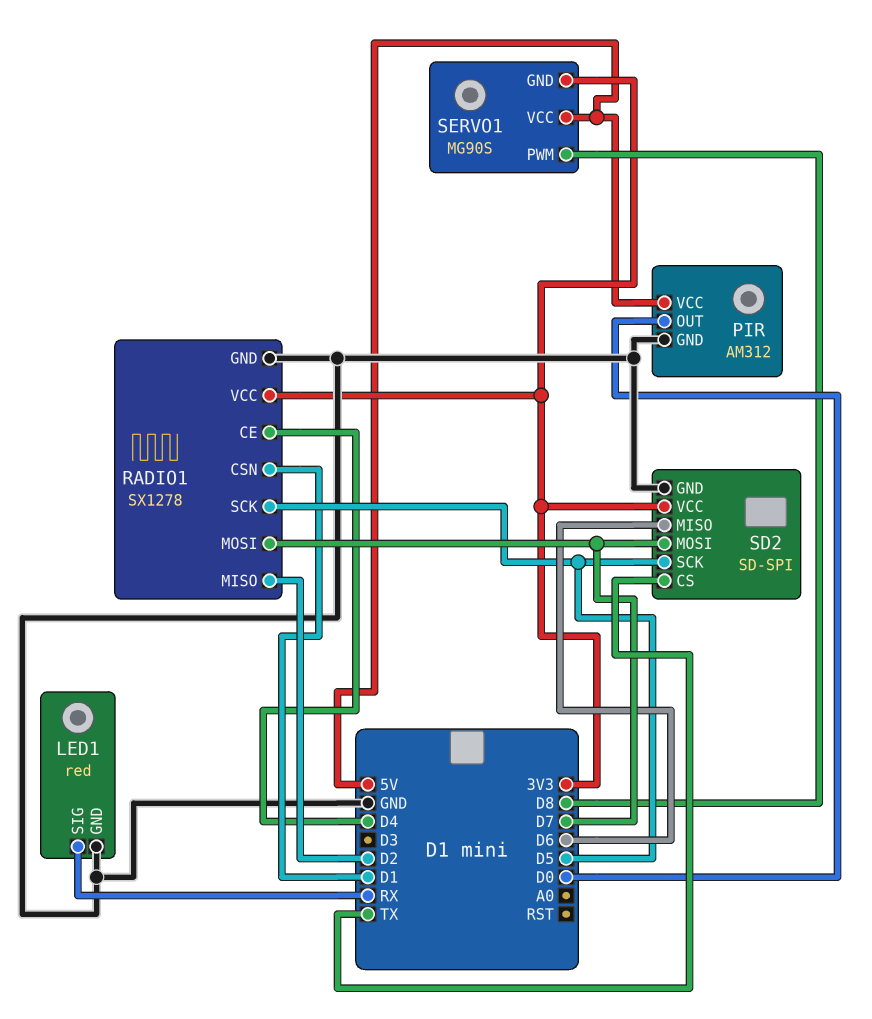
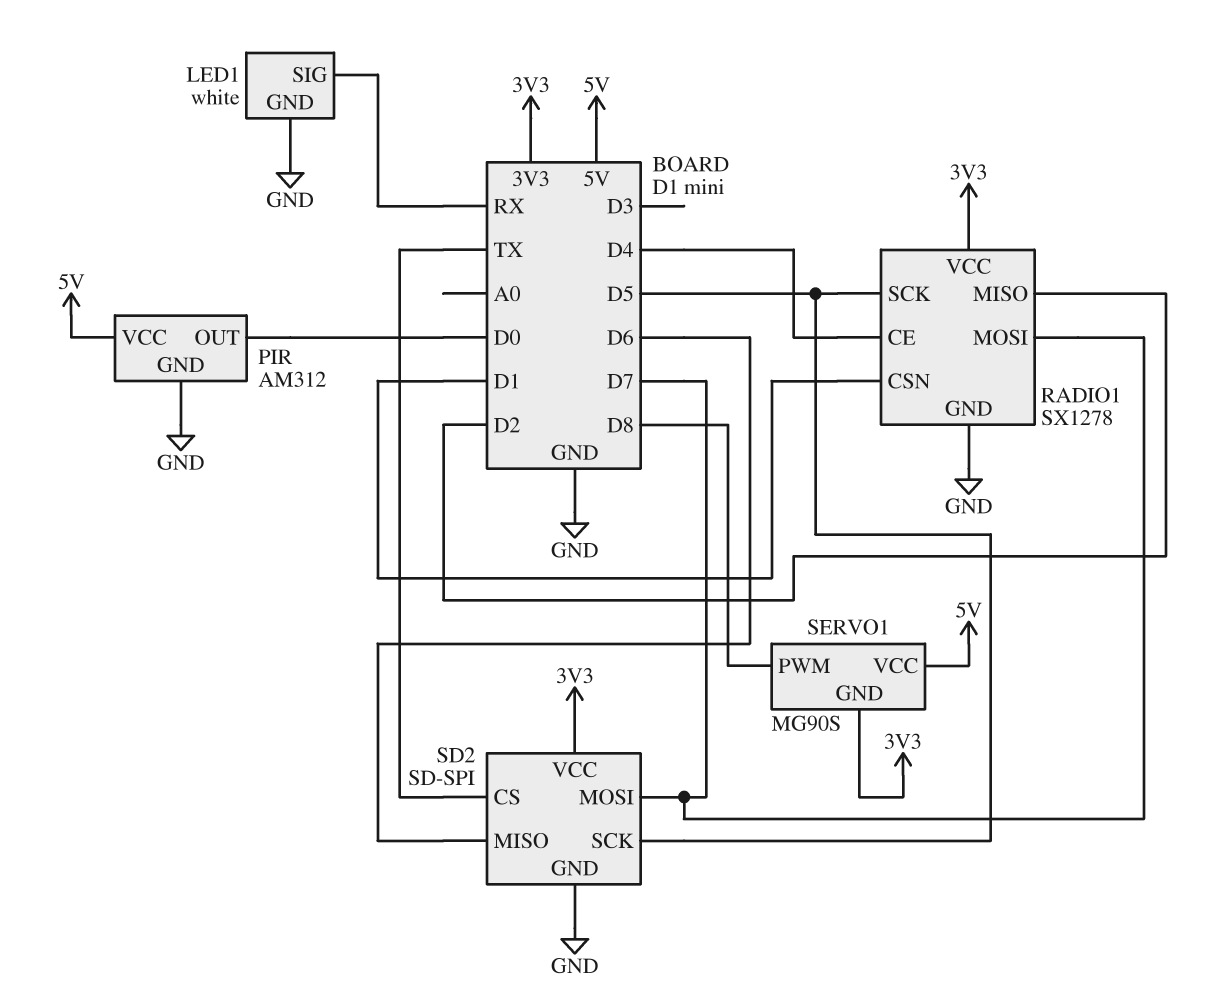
LED1: red -> white

